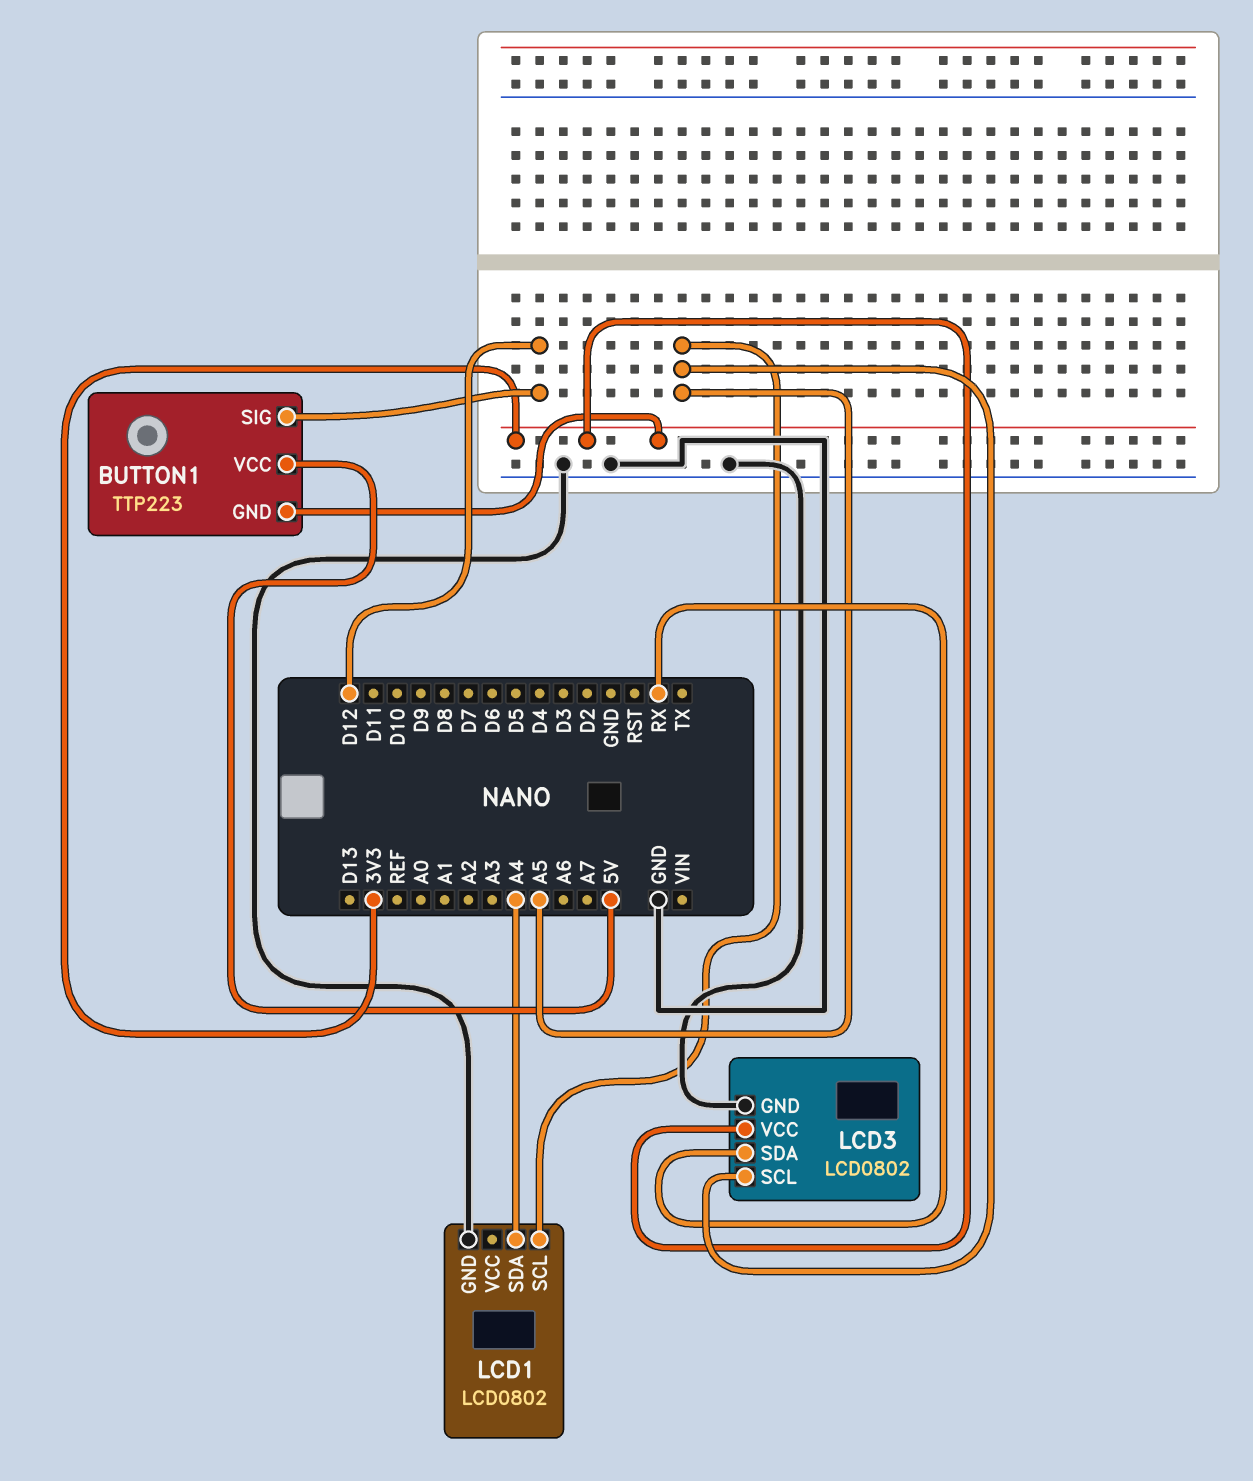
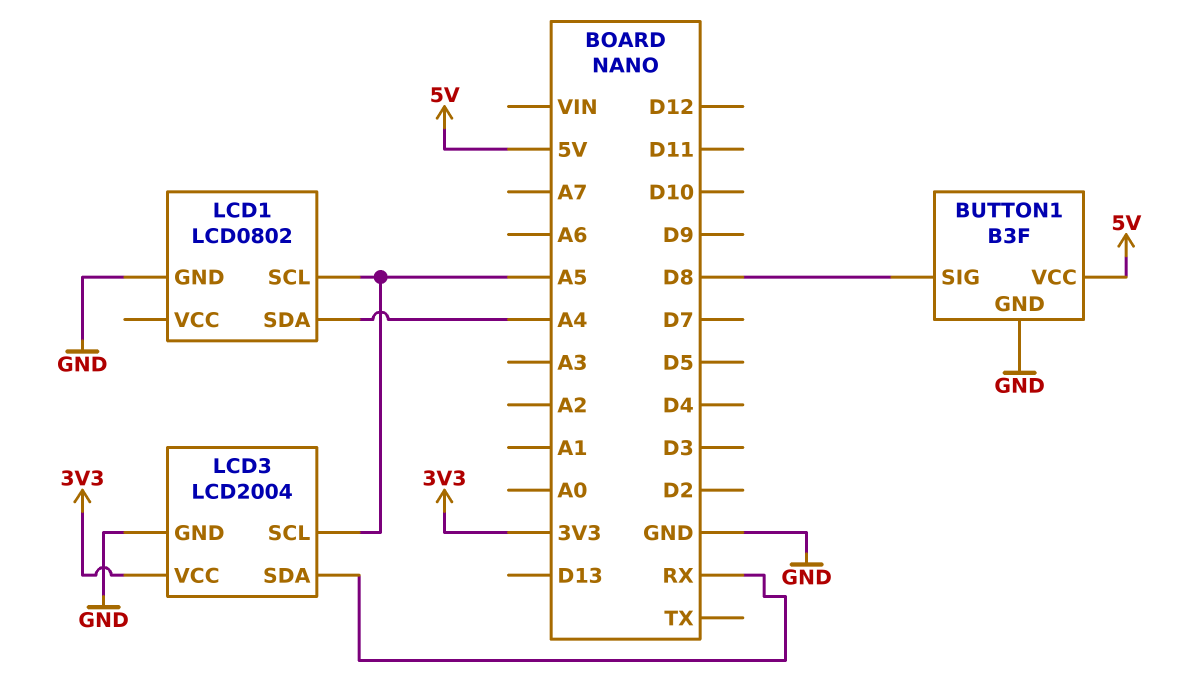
BUTTON1: TTP223 -> B3F
BUTTON1 pin GND: 3V3 -> GND
BUTTON1 pin SIG: D12 -> D8
LCD3: LCD0802 -> LCD2004

